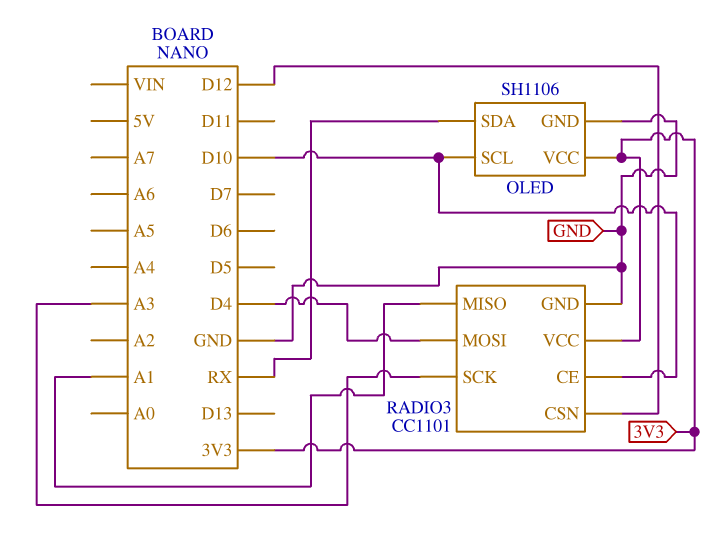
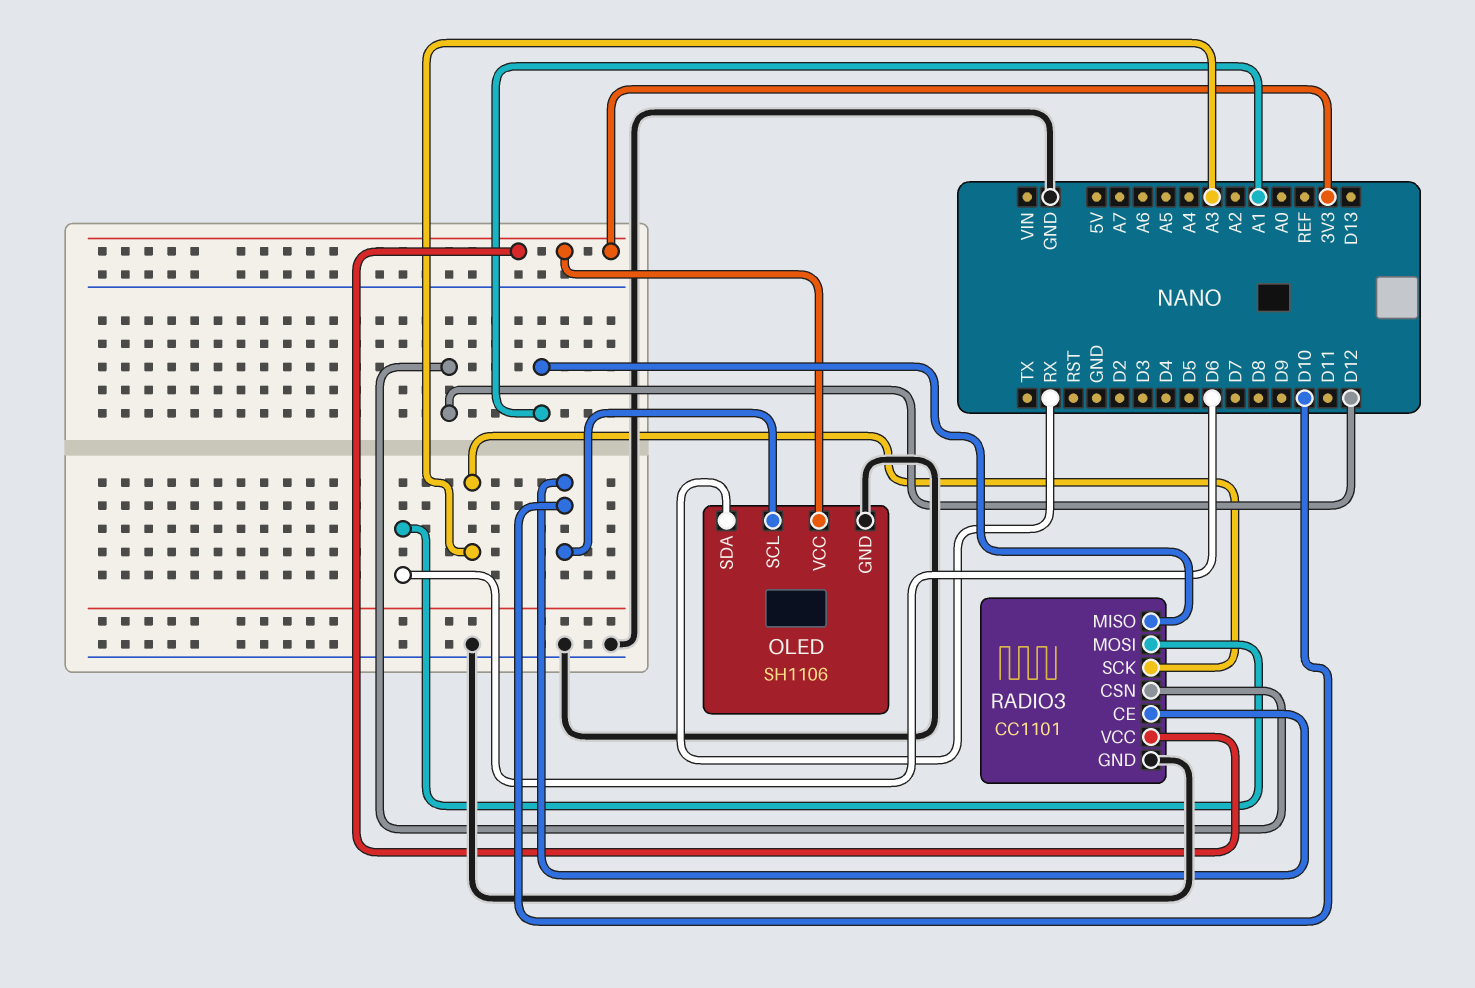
RADIO3 pin MOSI: D4 -> D6

